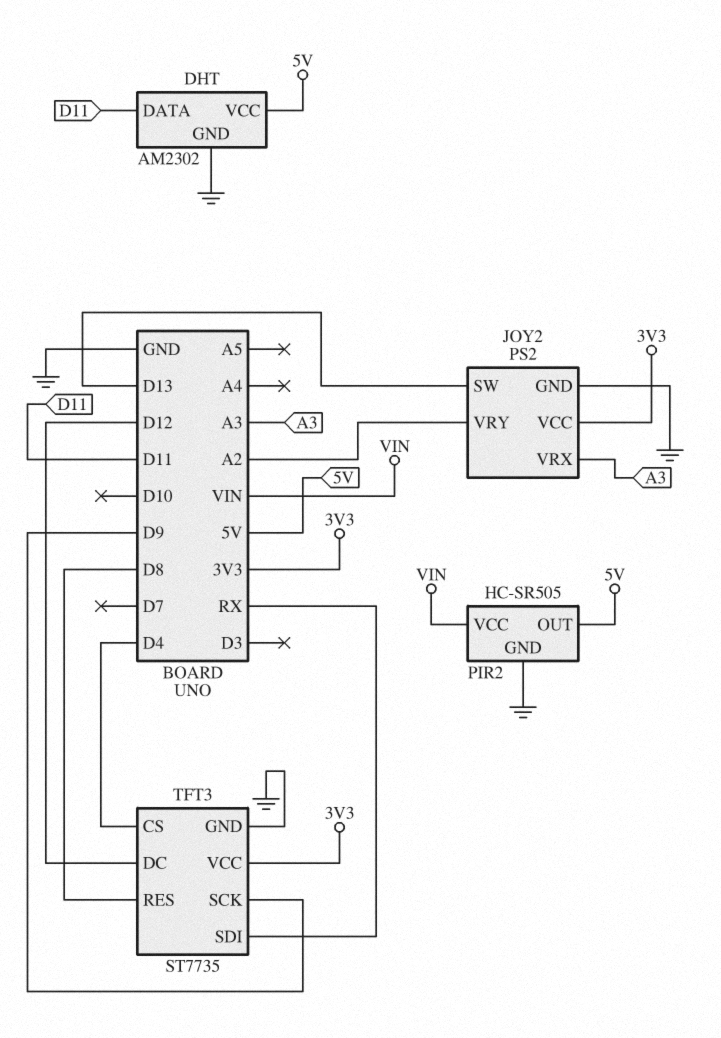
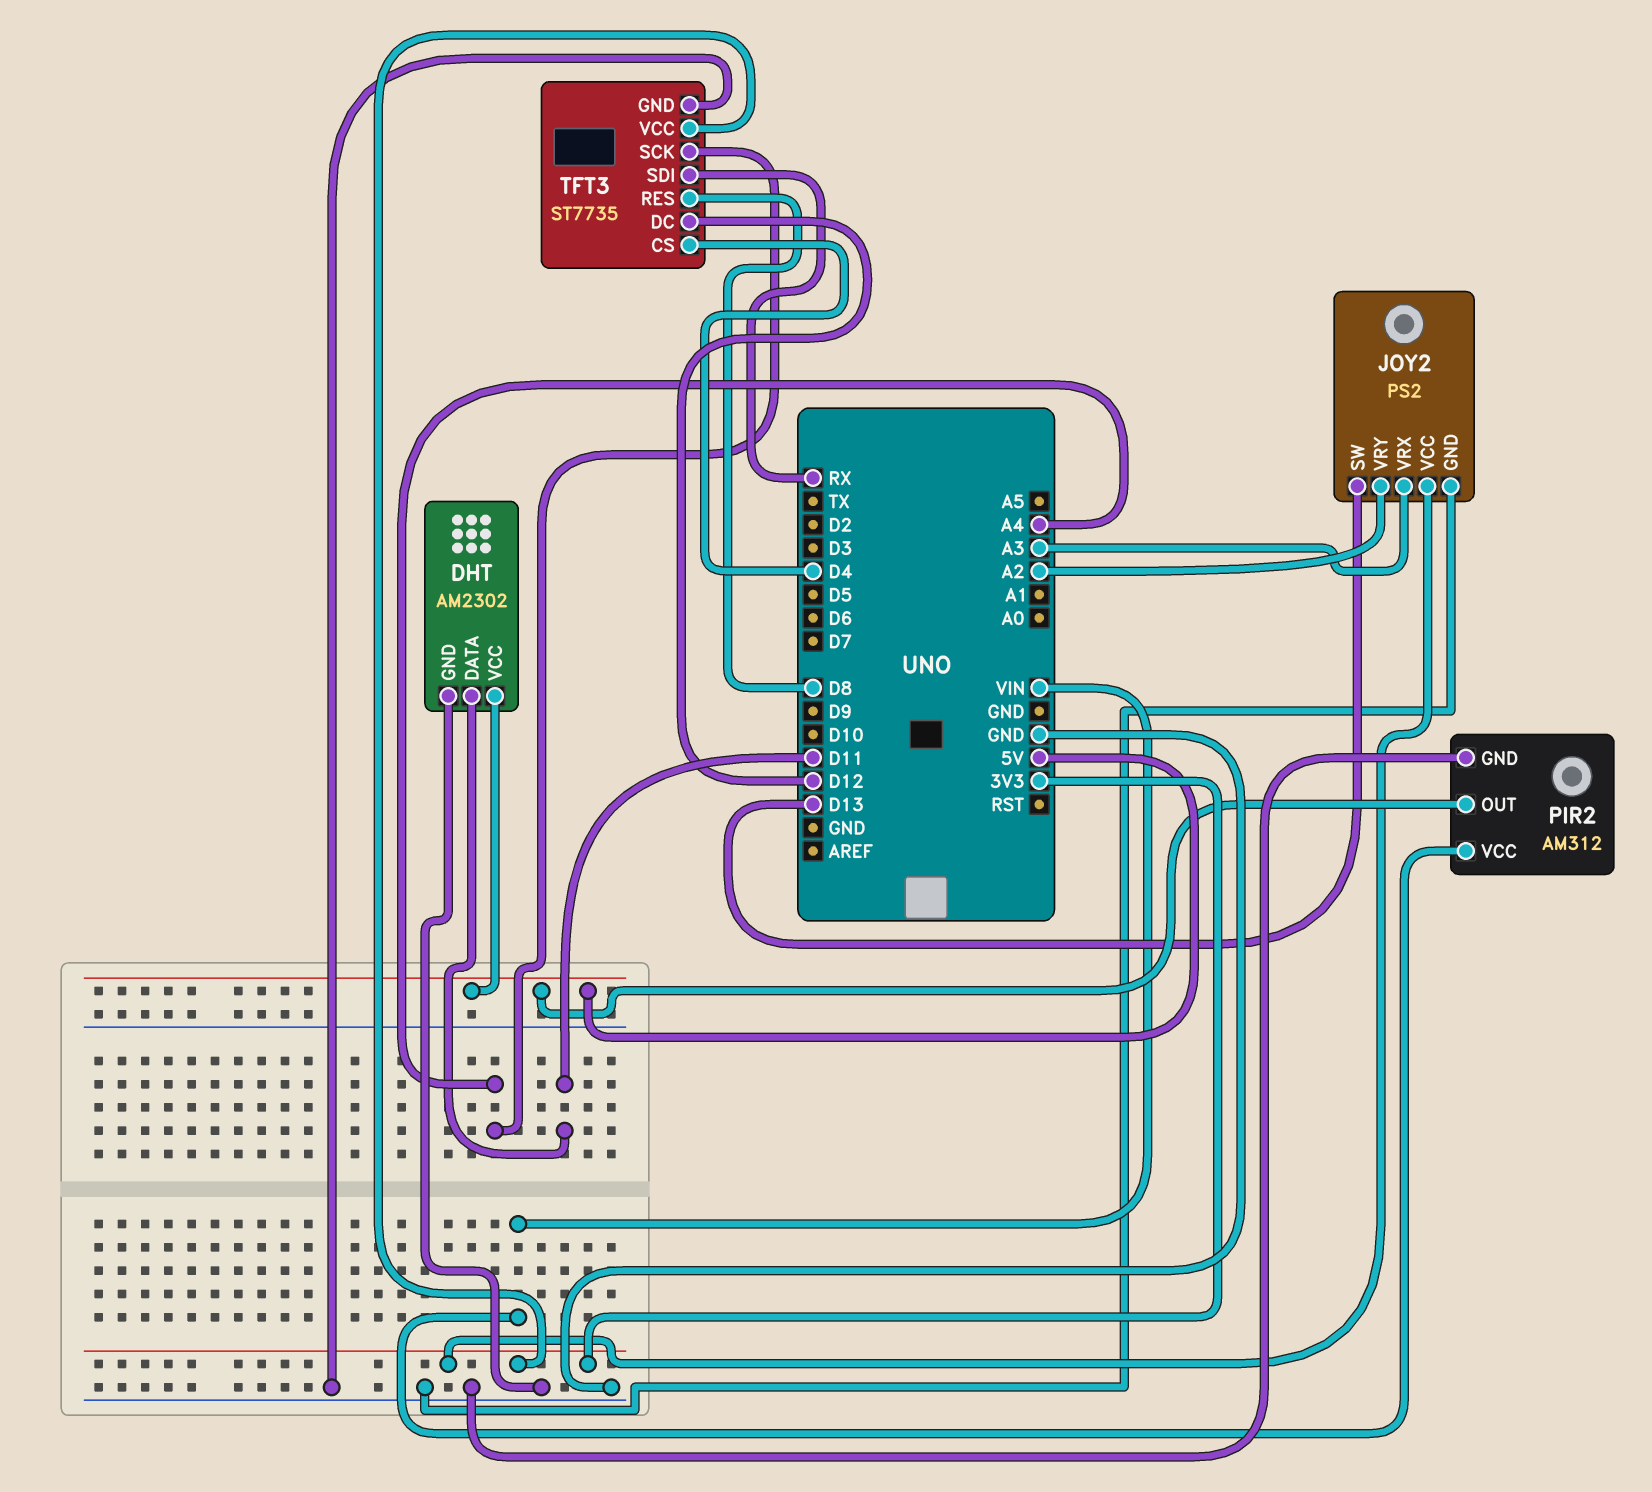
PIR2: HC-SR505 -> AM312
TFT3 pin SCK: D9 -> A4

